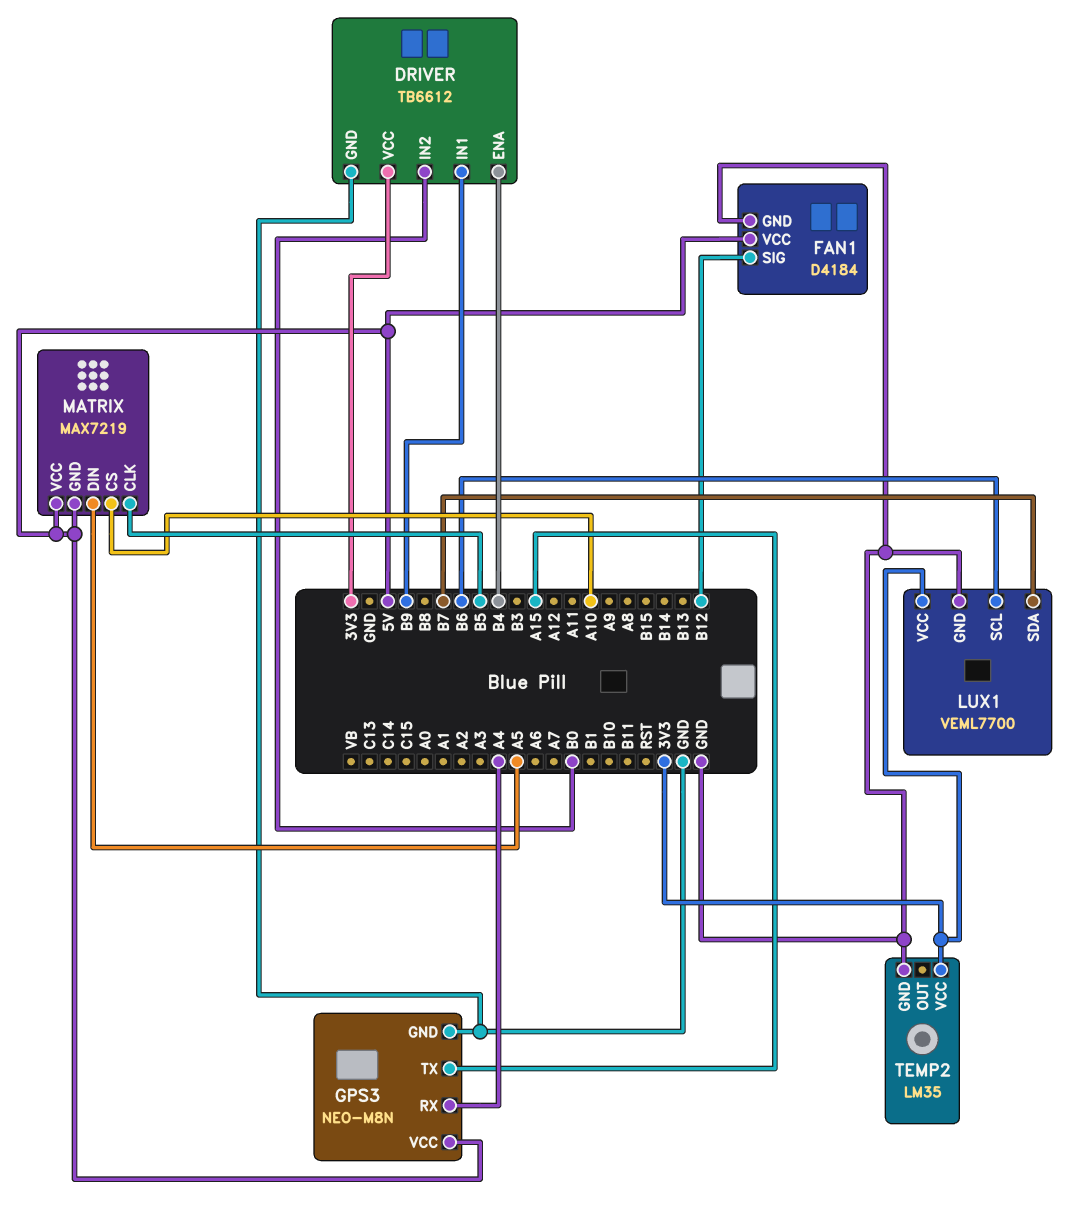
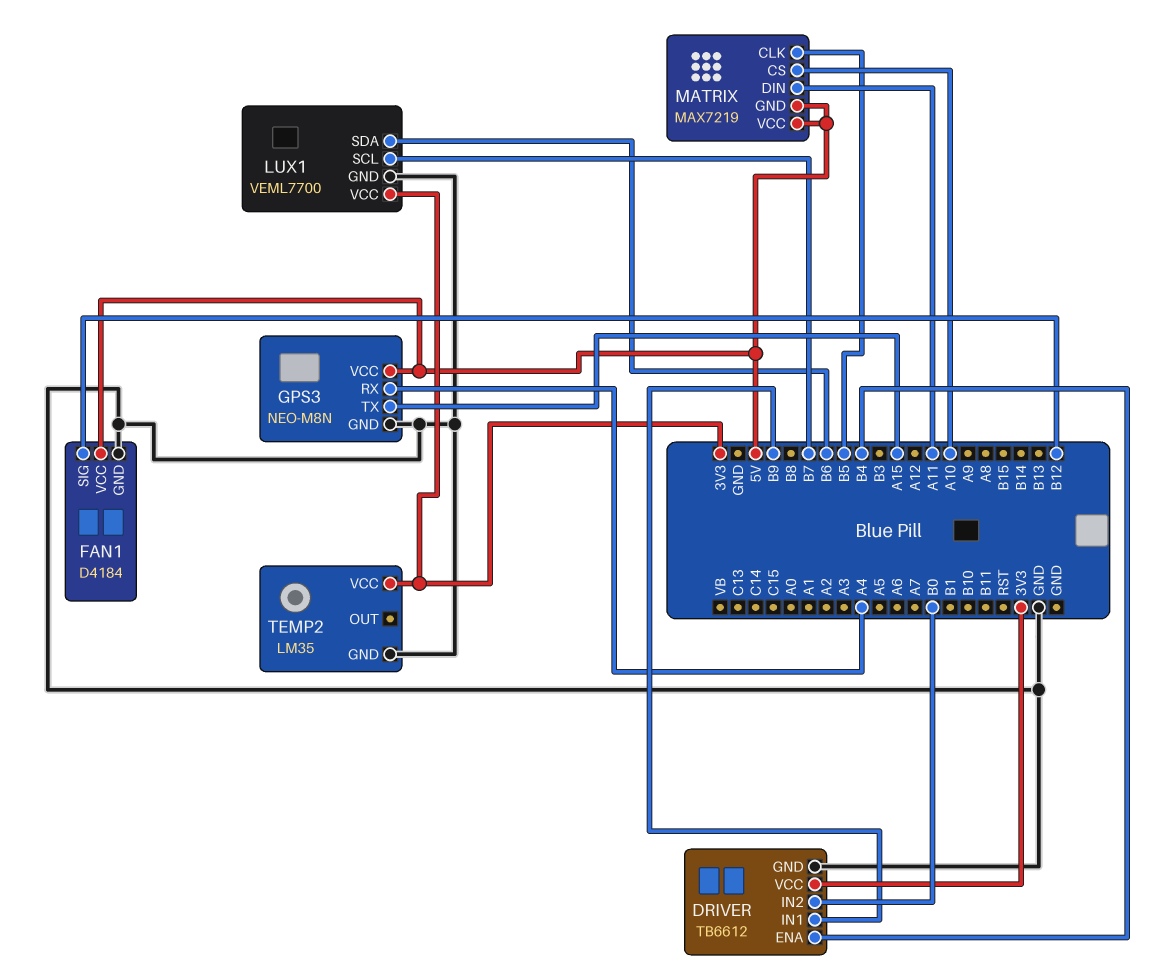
LUX1 pin SCL: B6 -> B7
LUX1 pin SDA: B7 -> B6
MATRIX pin DIN: A5 -> A11

